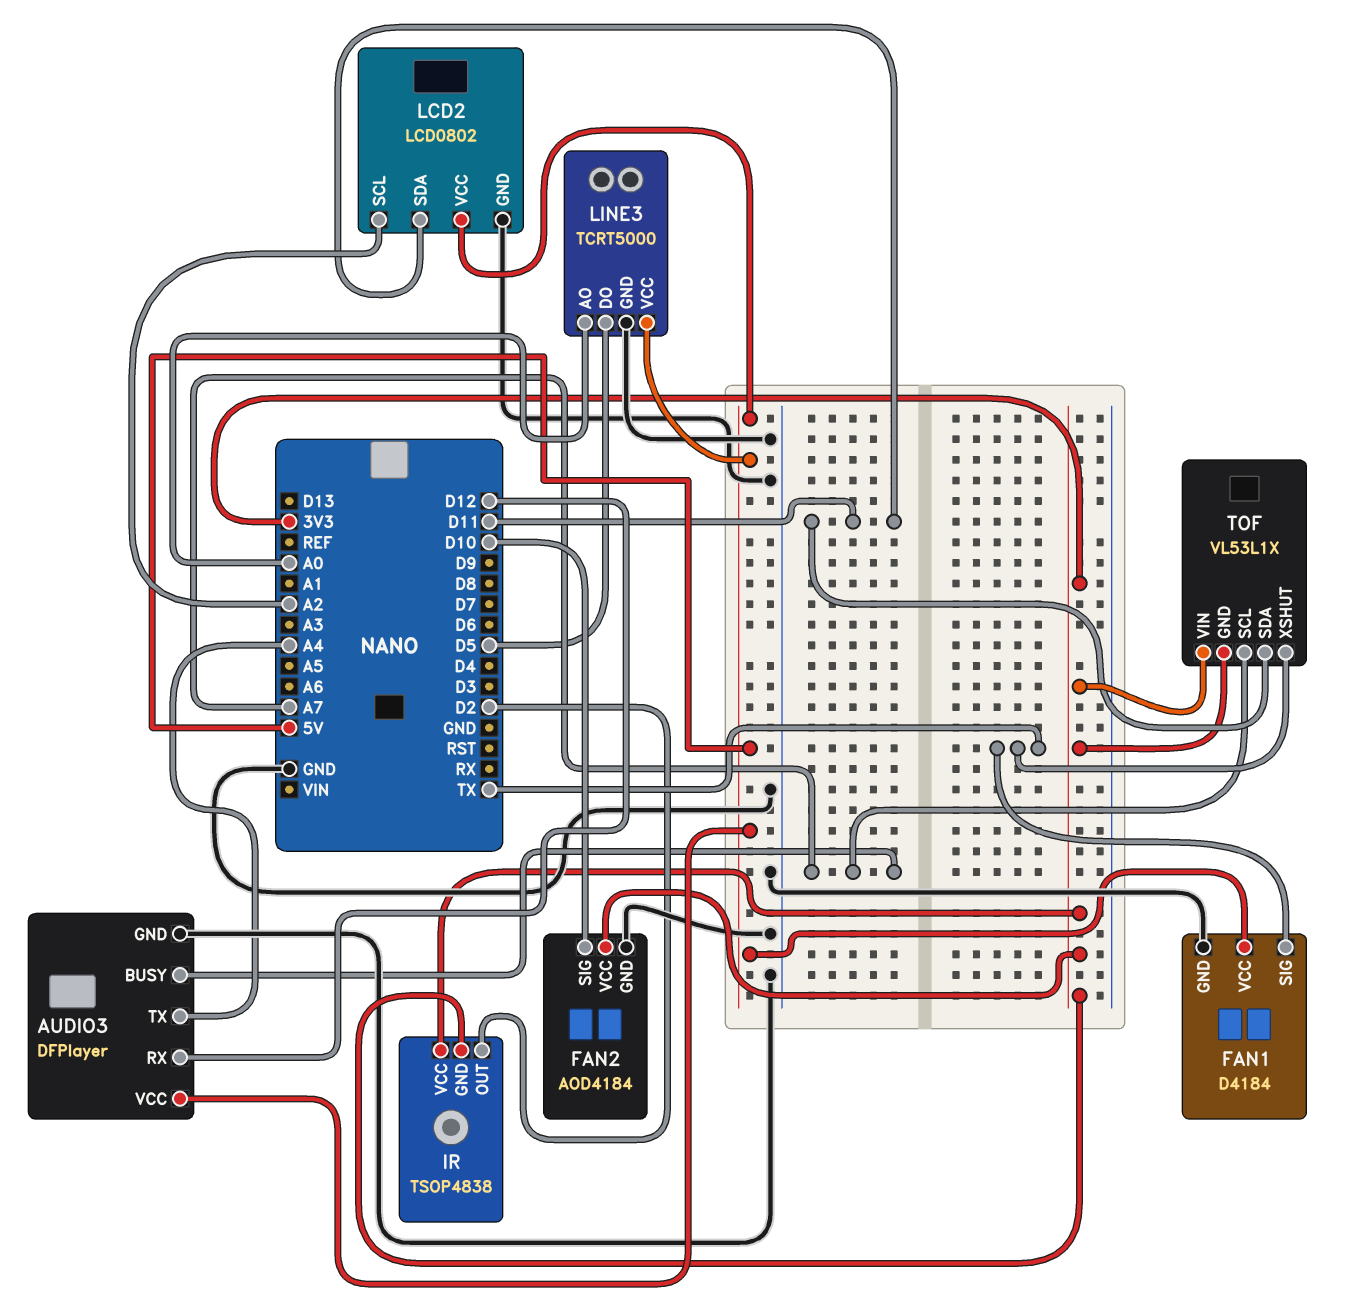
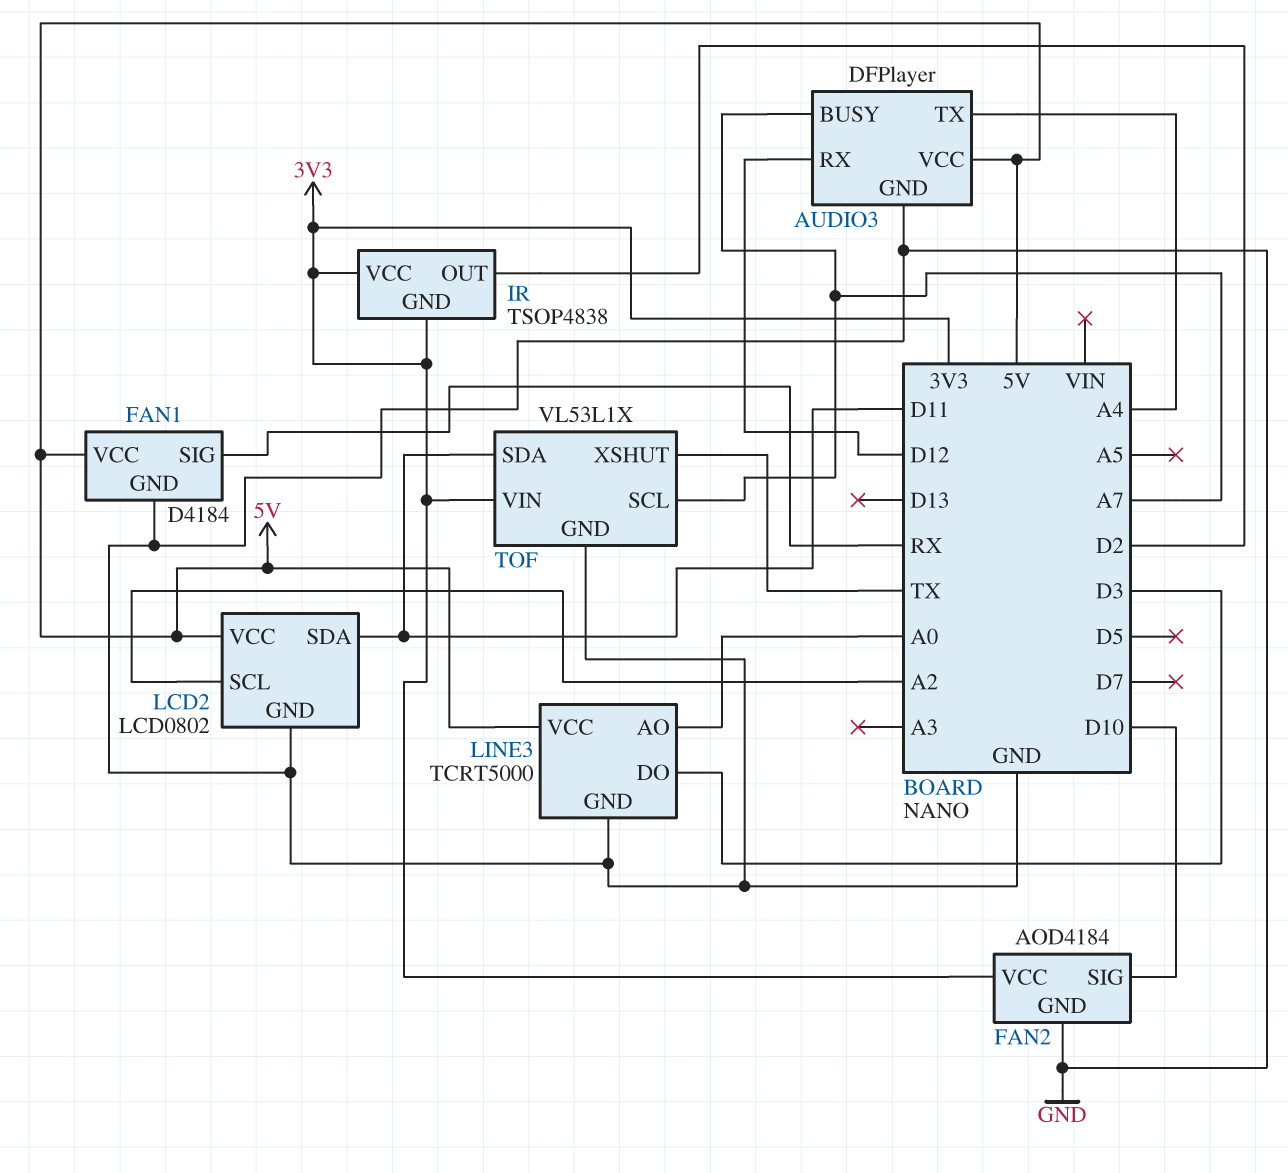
FAN1 pin SIG: TX -> RX
LINE3 pin DO: D5 -> D3
TOF pin GND: 3V3 -> GND

